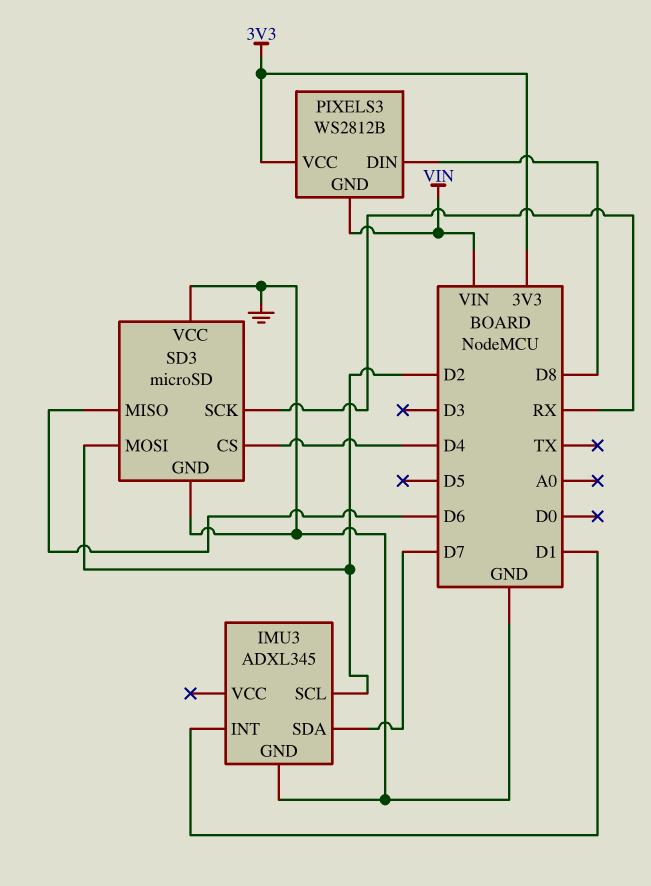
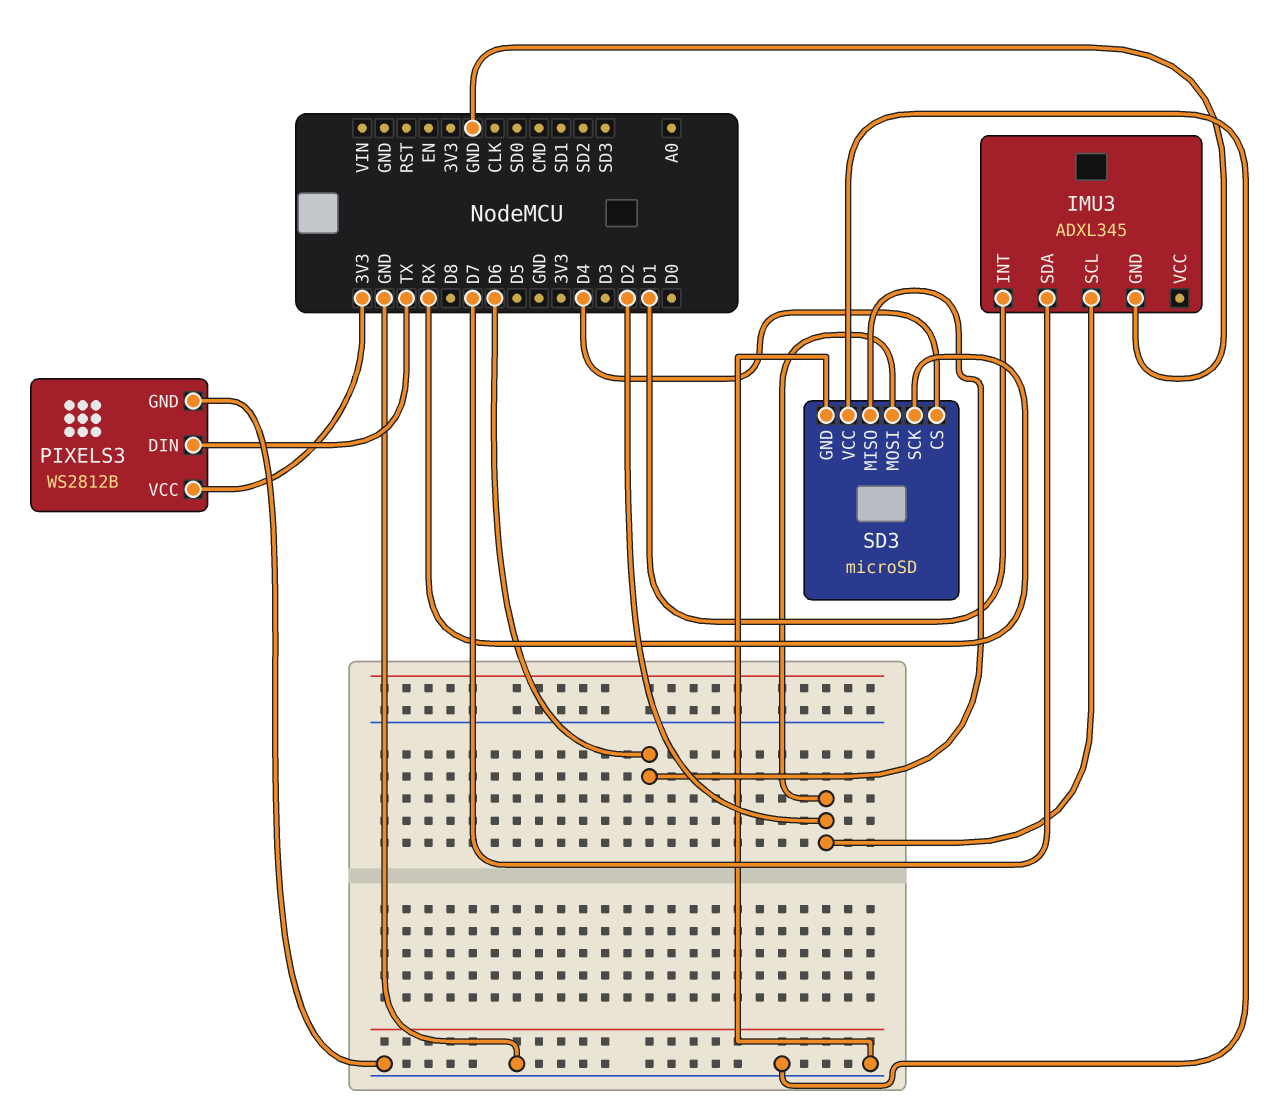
PIXELS3 pin DIN: D8 -> TX
PIXELS3 pin GND: VIN -> GND

